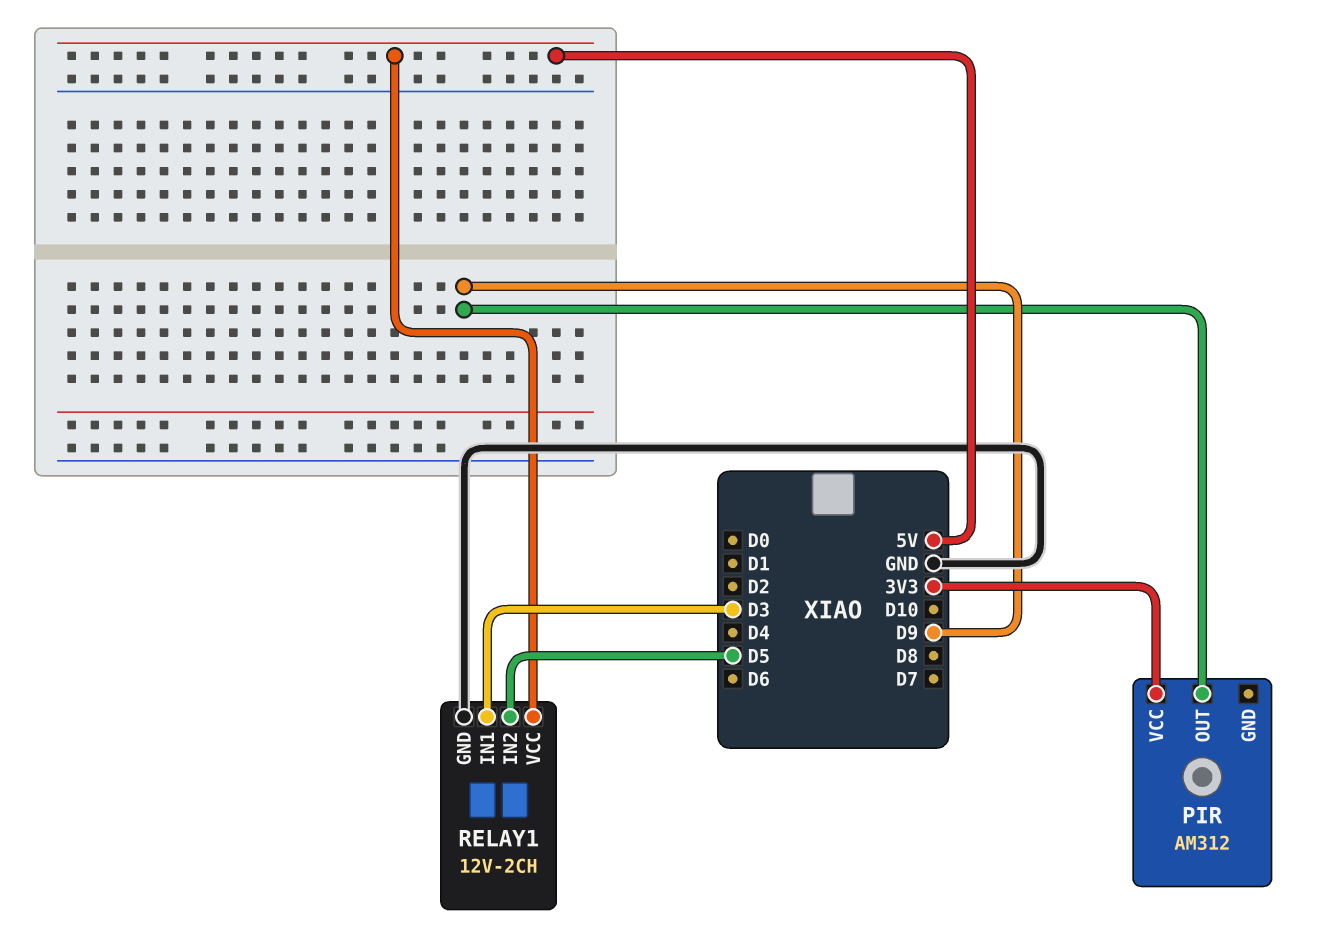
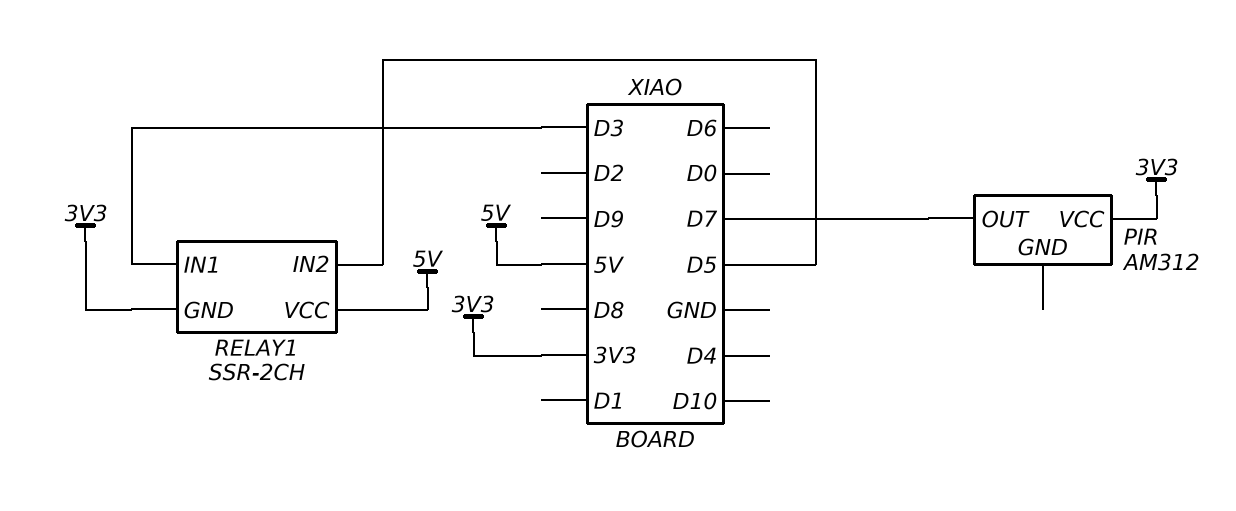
PIR pin OUT: D9 -> D7
RELAY1: 12V-2CH -> SSR-2CH
RELAY1 pin GND: GND -> 3V3

